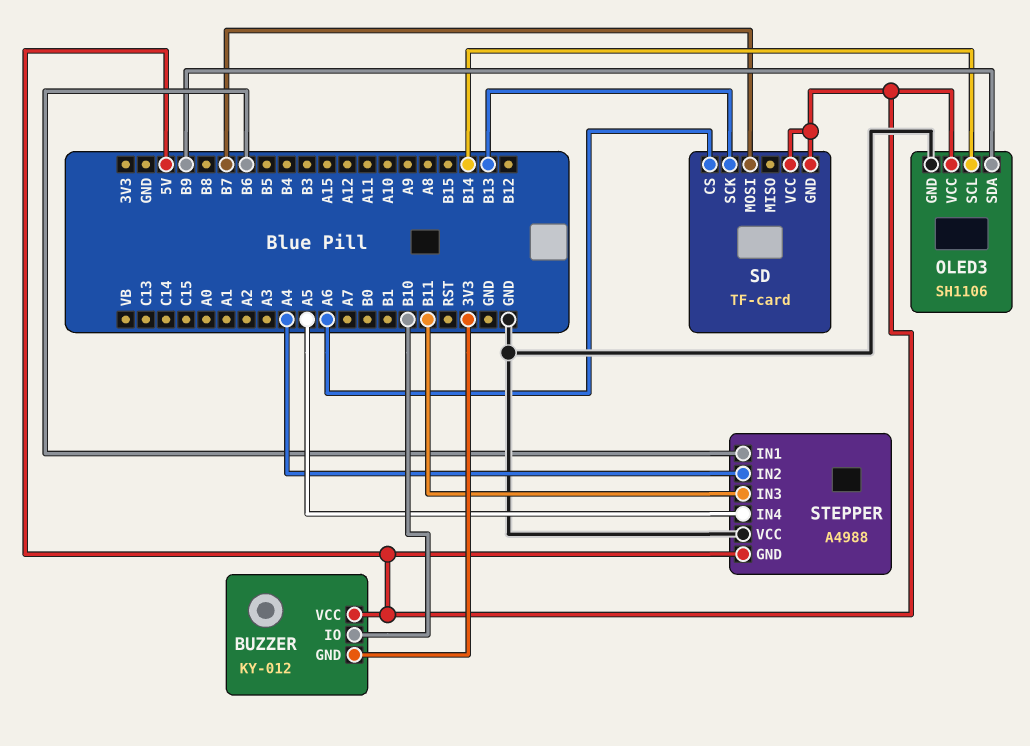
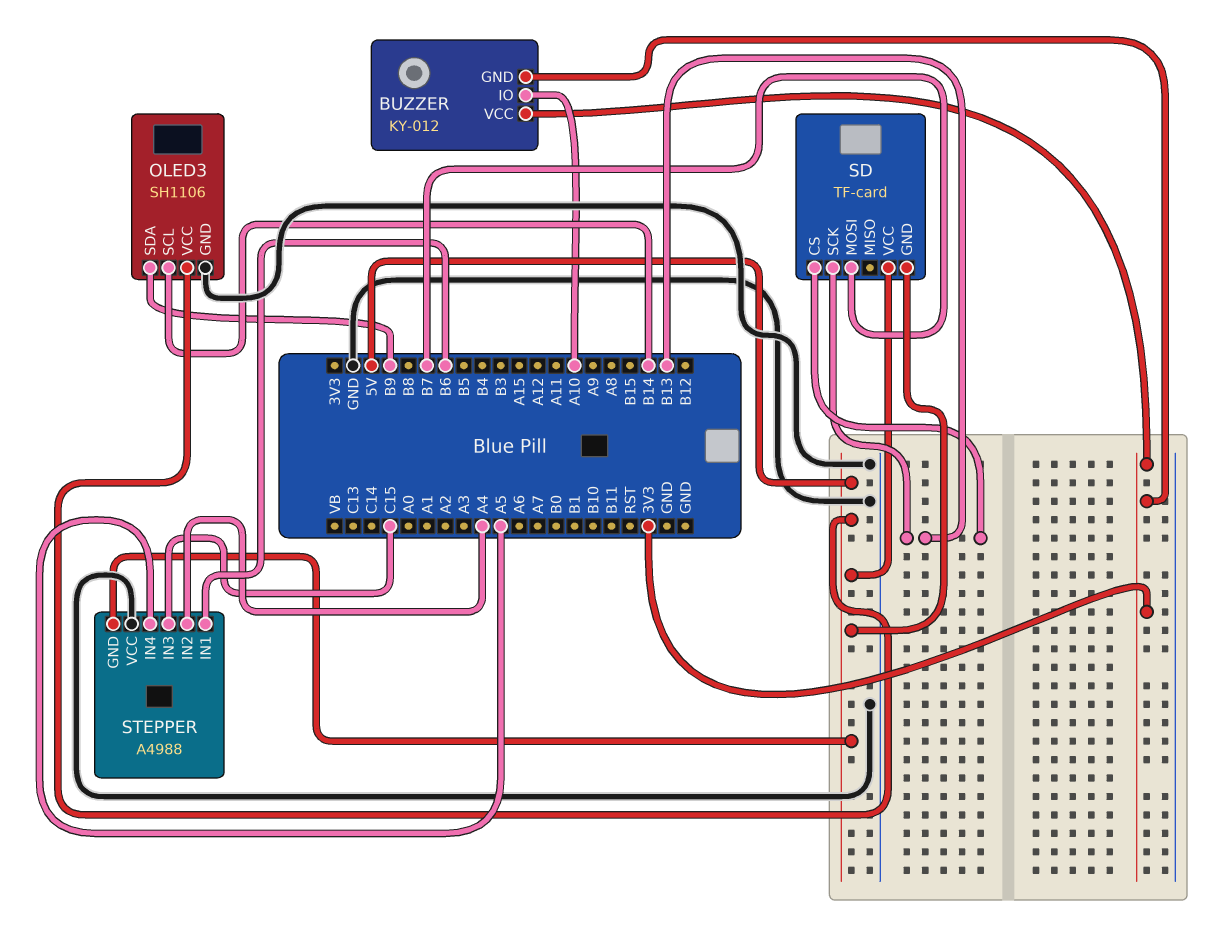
BUZZER pin IO: B10 -> A10
BUZZER pin VCC: 5V -> 3V3
SD pin CS: A6 -> B13
STEPPER pin IN3: B11 -> C15

